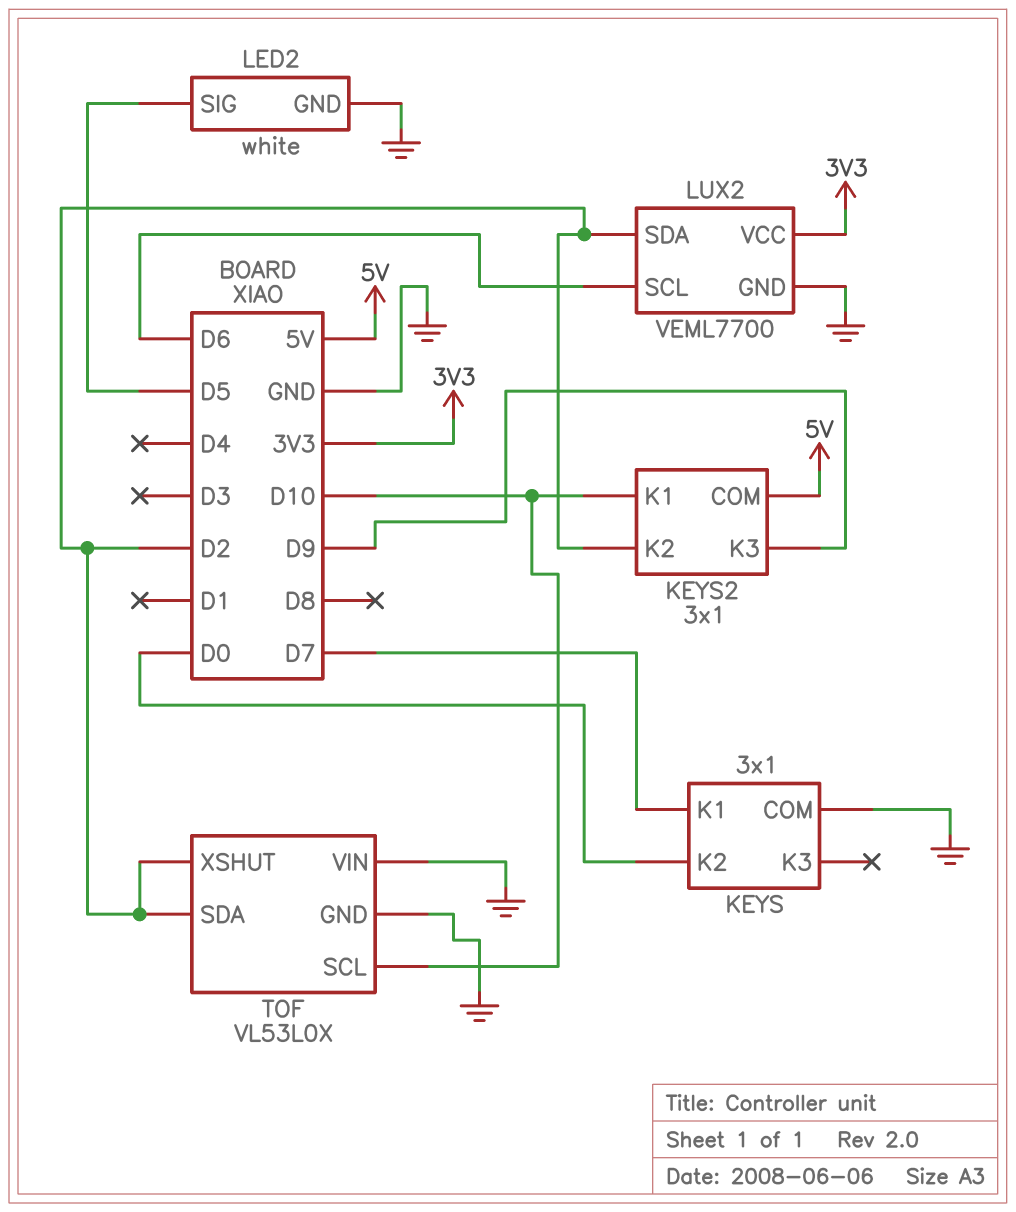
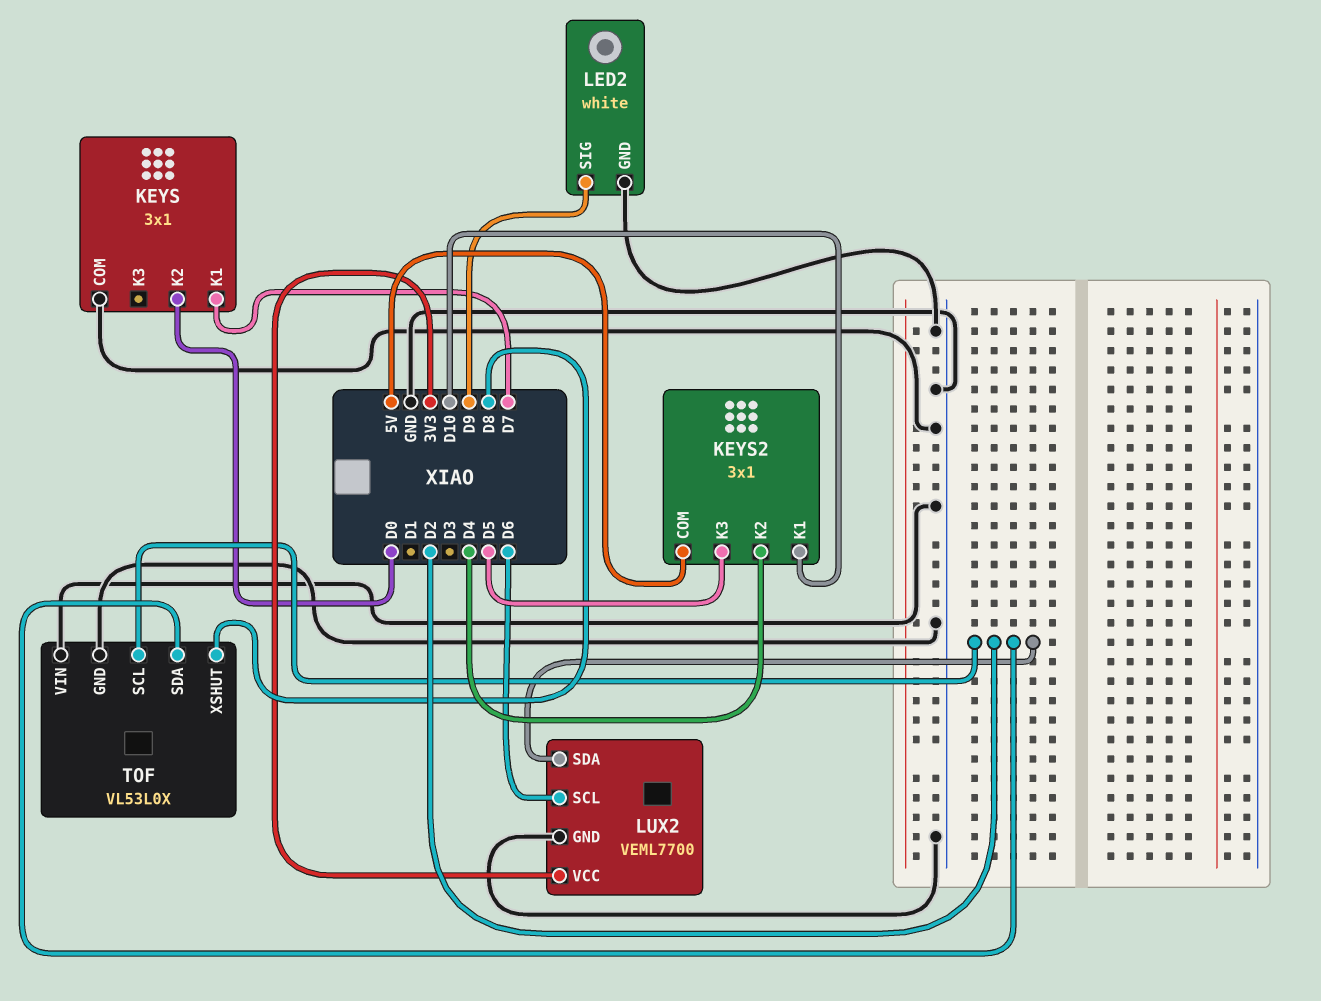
KEYS2 pin K2: D2 -> D4
KEYS2 pin K3: D9 -> D5
LED2 pin SIG: D5 -> D9
TOF pin SCL: D10 -> D2
TOF pin XSHUT: D2 -> D8

